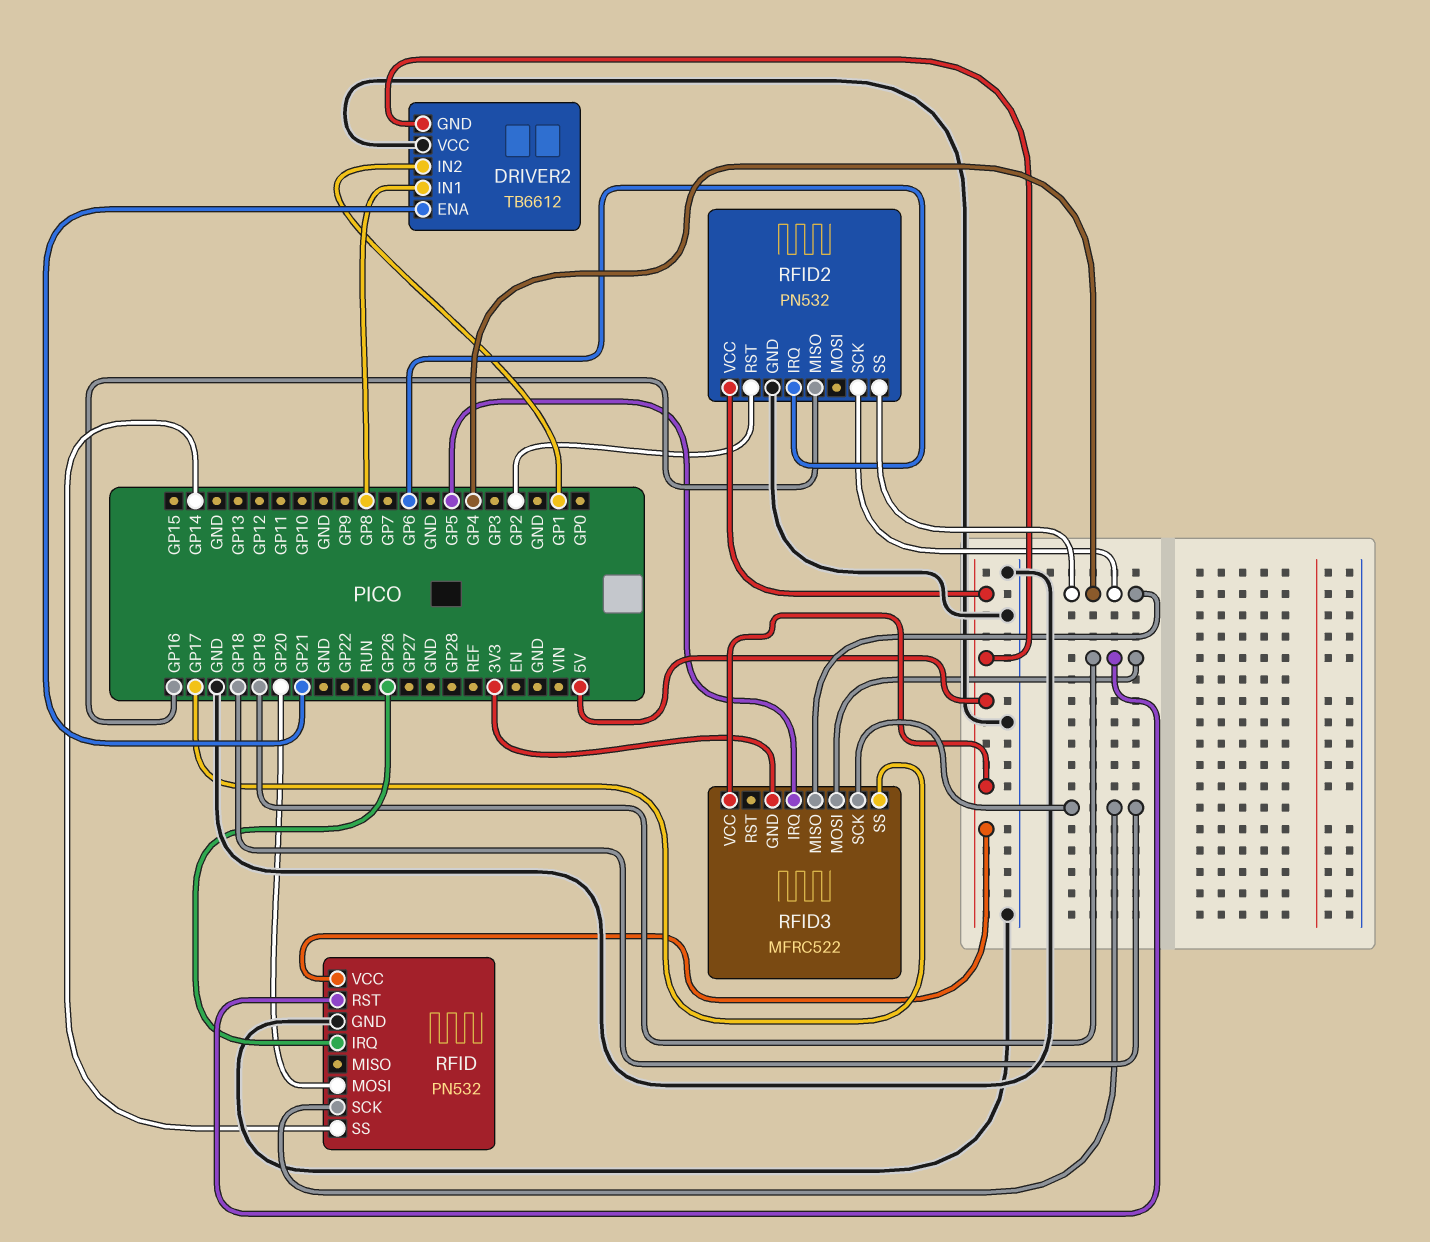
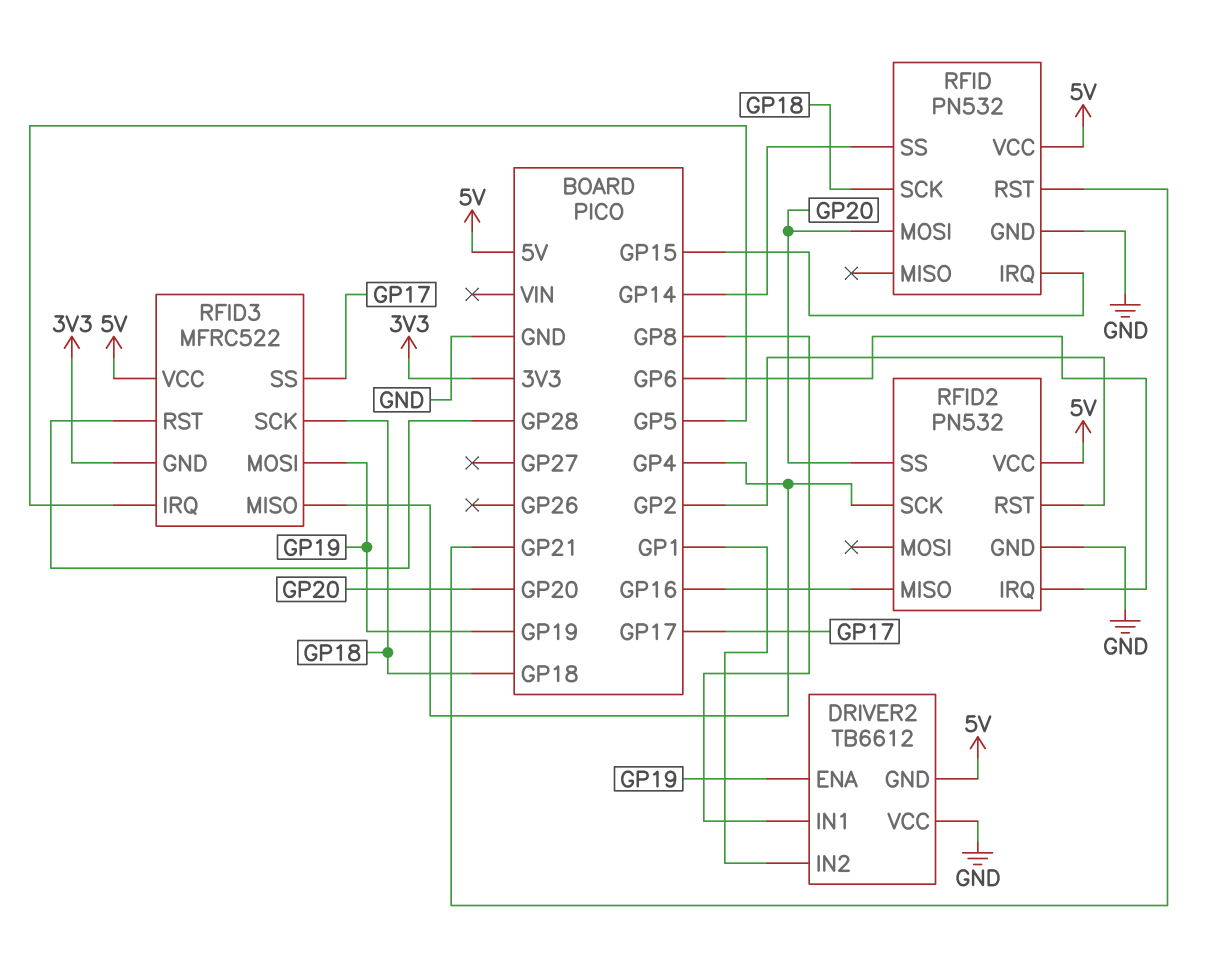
DRIVER2 pin ENA: GP21 -> GP19
RFID pin IRQ: GP26 -> GP15
RFID pin RST: GP19 -> GP21
RFID2 pin SS: GP4 -> GP20
RFID3 pin RST: none -> GP28

